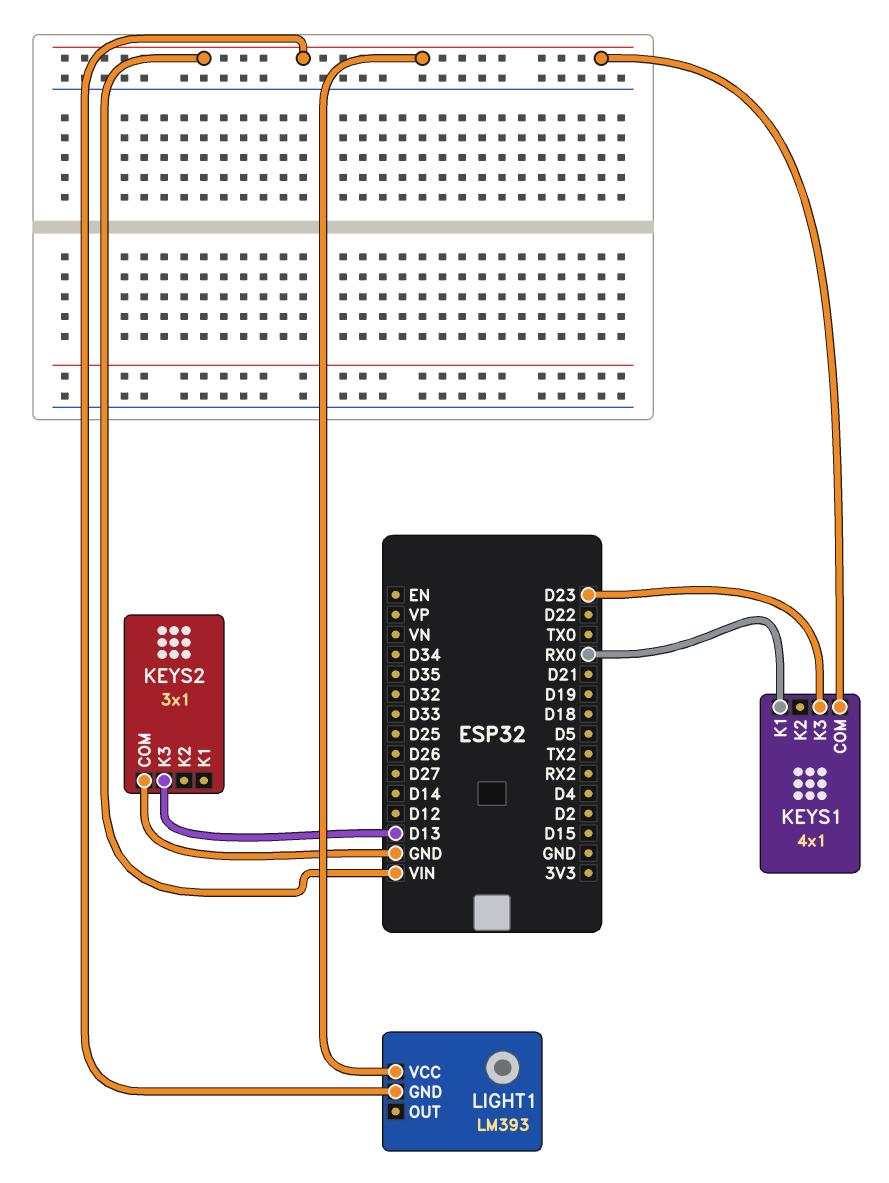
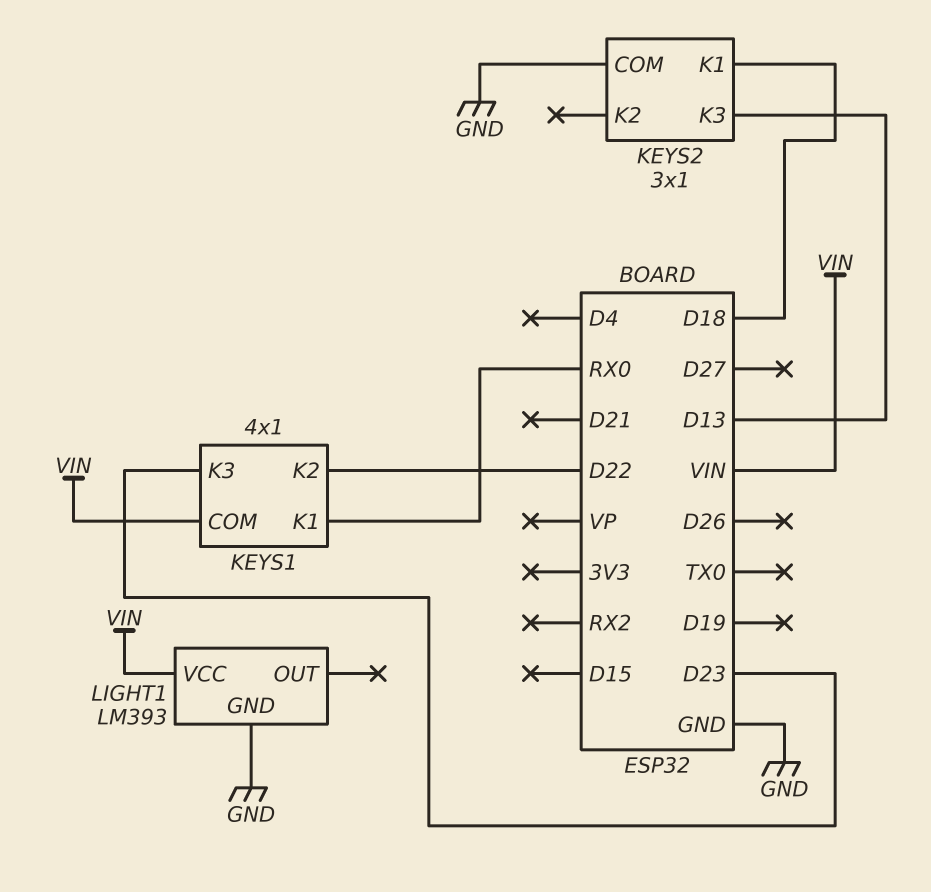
KEYS1 pin K2: none -> D22
KEYS2 pin K1: none -> D18
LIGHT1 pin GND: VIN -> GND

